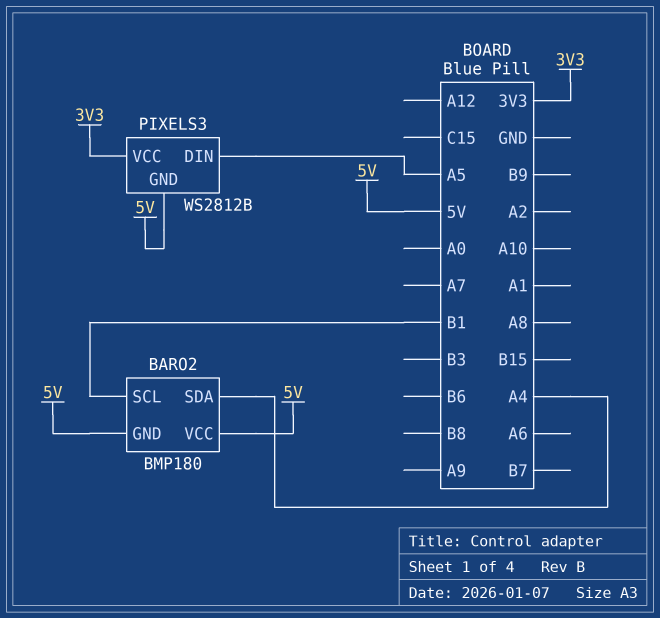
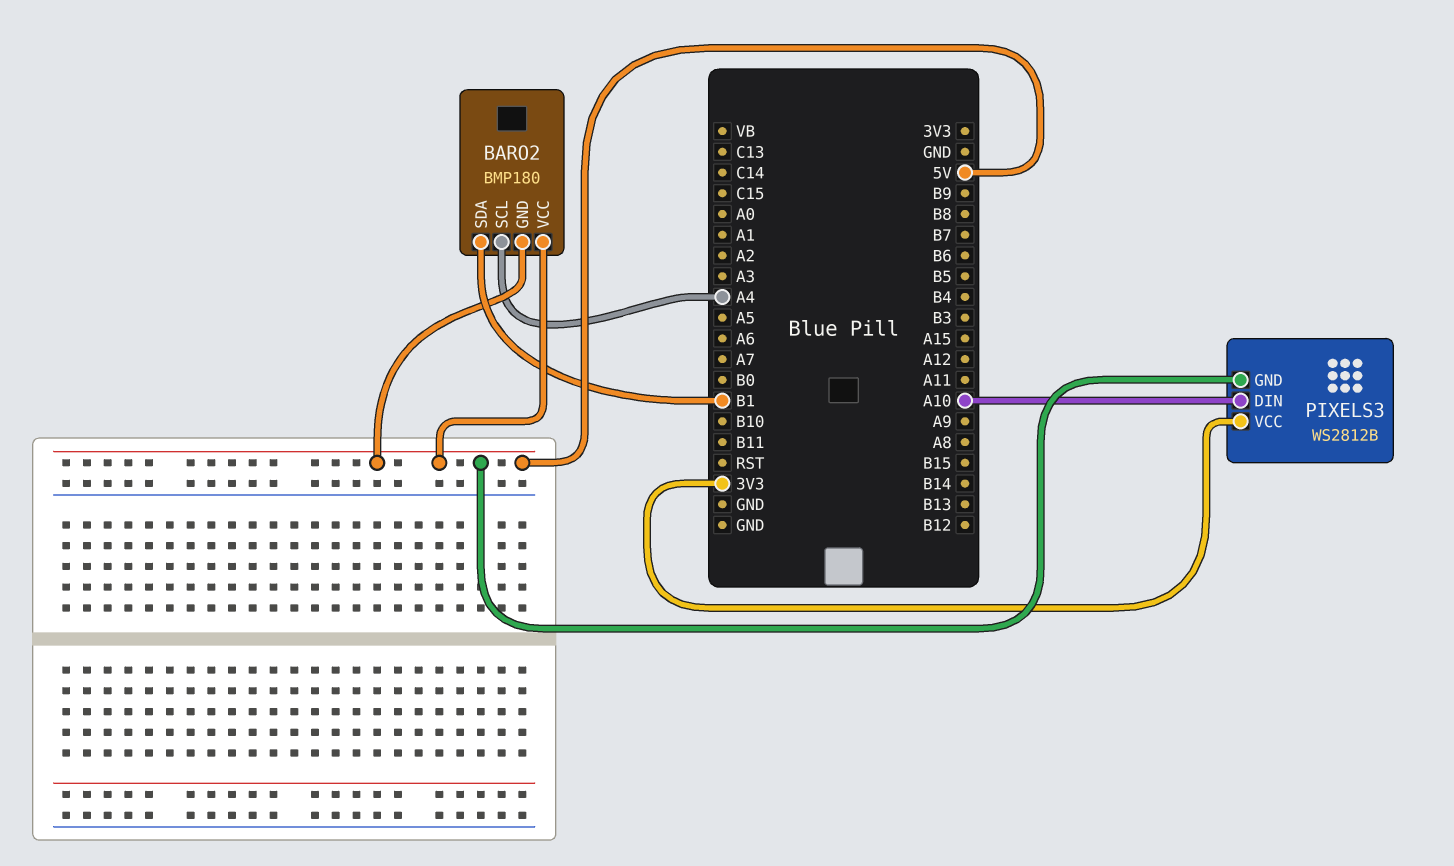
BARO2 pin SCL: B1 -> A4
BARO2 pin SDA: A4 -> B1
PIXELS3 pin DIN: A5 -> A10

